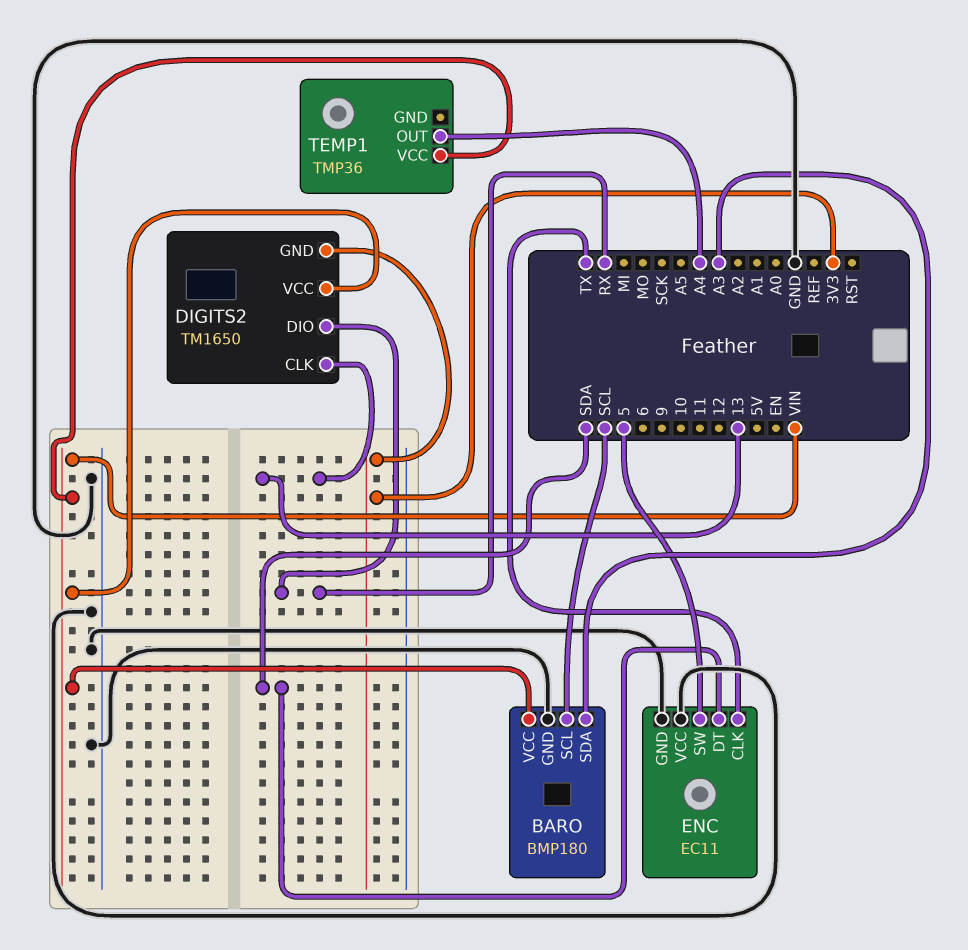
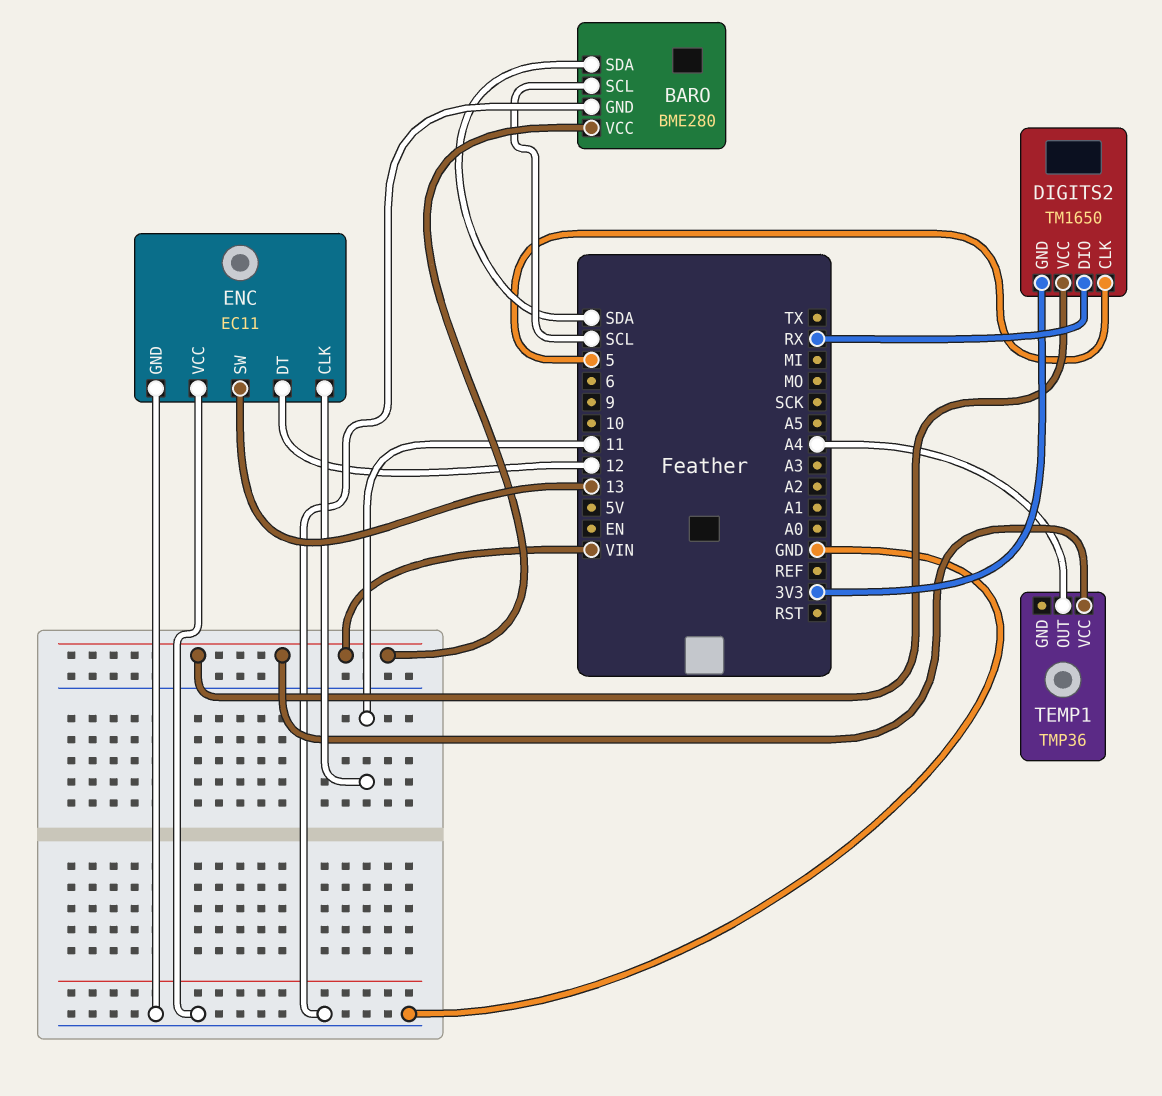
BARO: BMP180 -> BME280
BARO pin SDA: A3 -> SDA
DIGITS2 pin CLK: 13 -> 5
ENC pin CLK: TX -> 11
ENC pin DT: SDA -> 12
ENC pin SW: 5 -> 13

